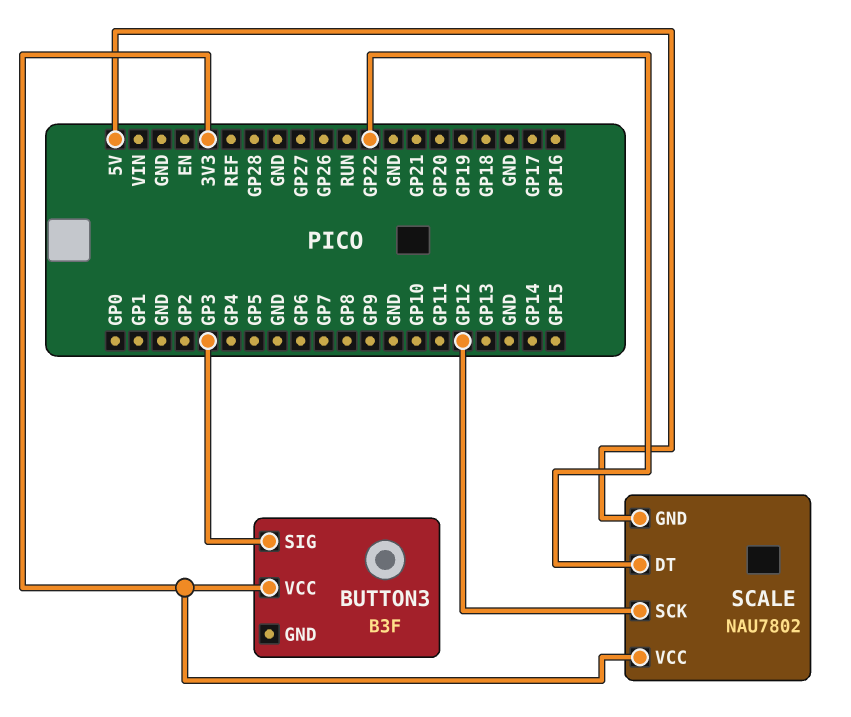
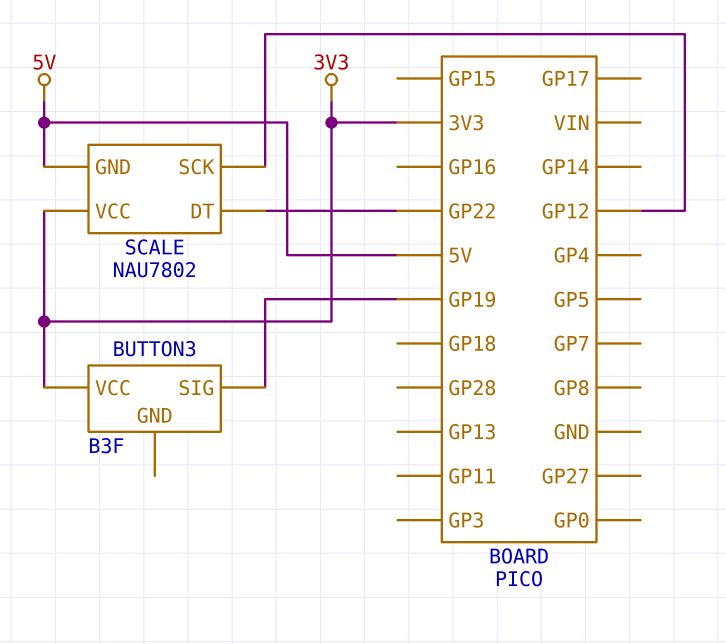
BUTTON3 pin SIG: GP3 -> GP19

